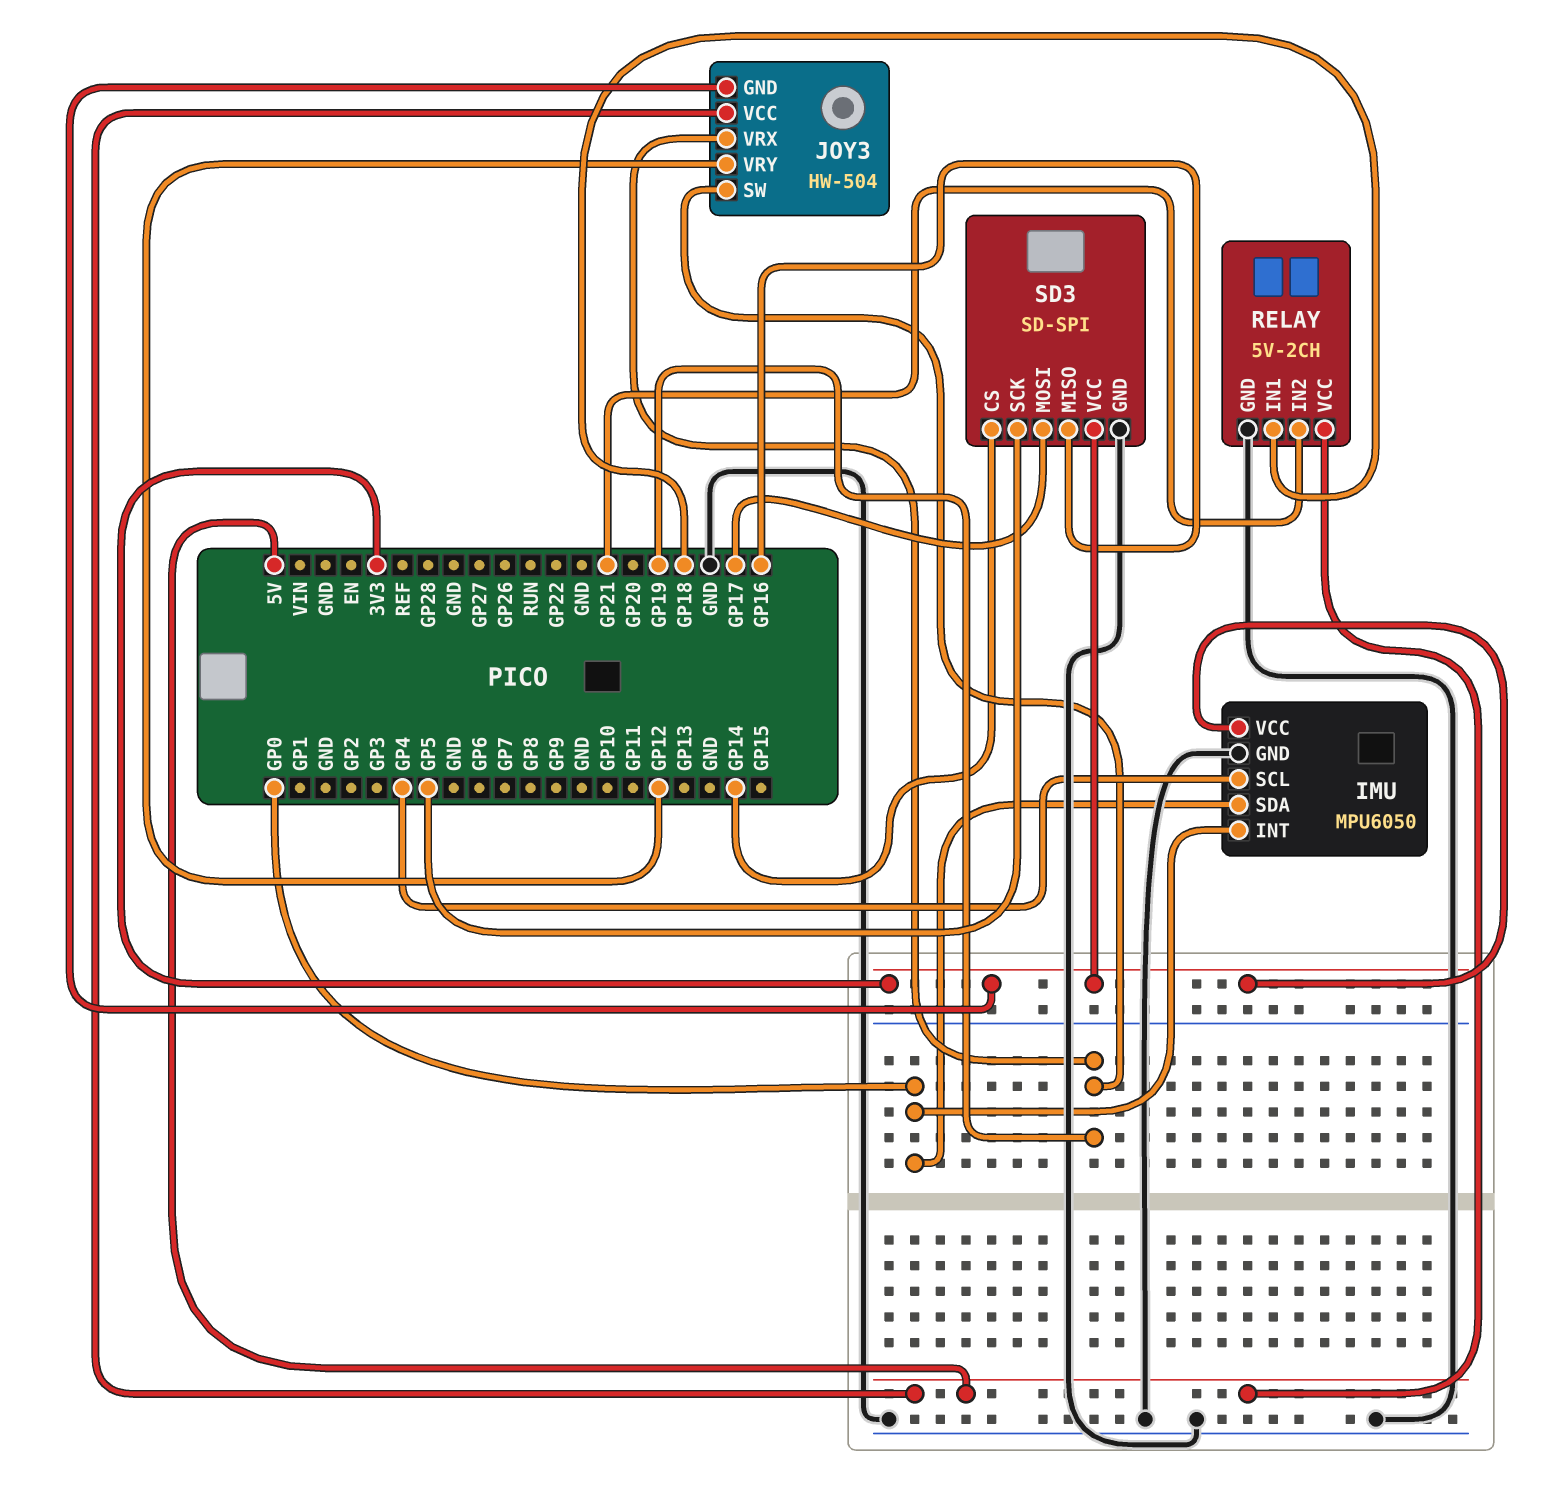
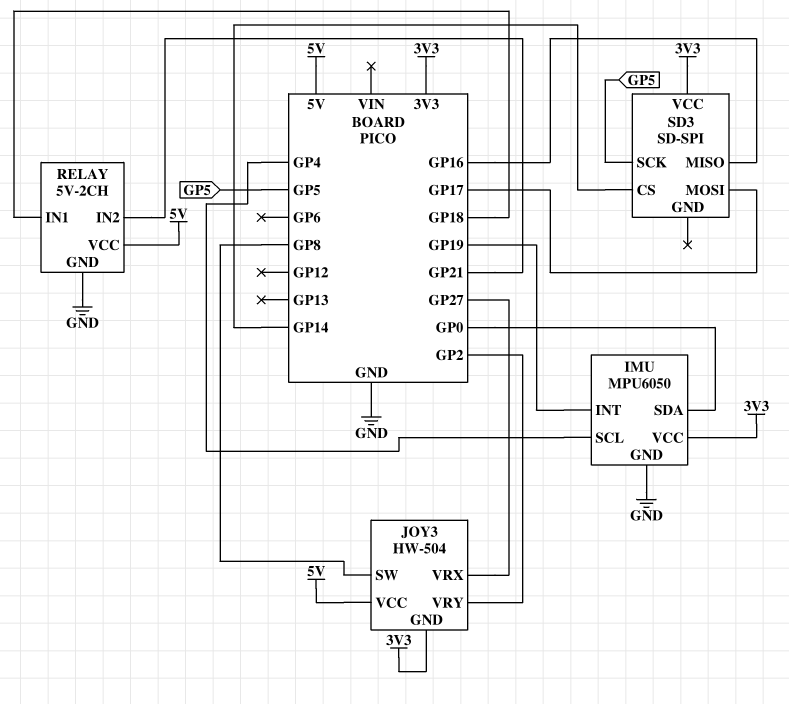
IMU pin INT: GP0 -> GP19
JOY3 pin SW: GP19 -> GP8
JOY3 pin VRX: GP19 -> GP27
JOY3 pin VRY: GP12 -> GP2
SD3 pin GND: GND -> none

